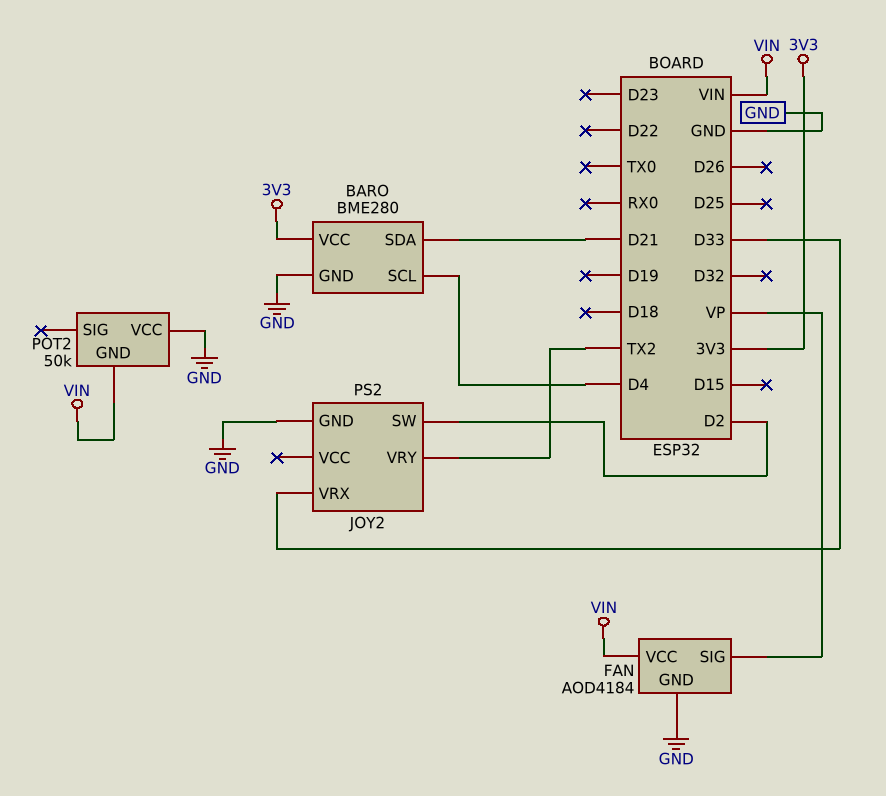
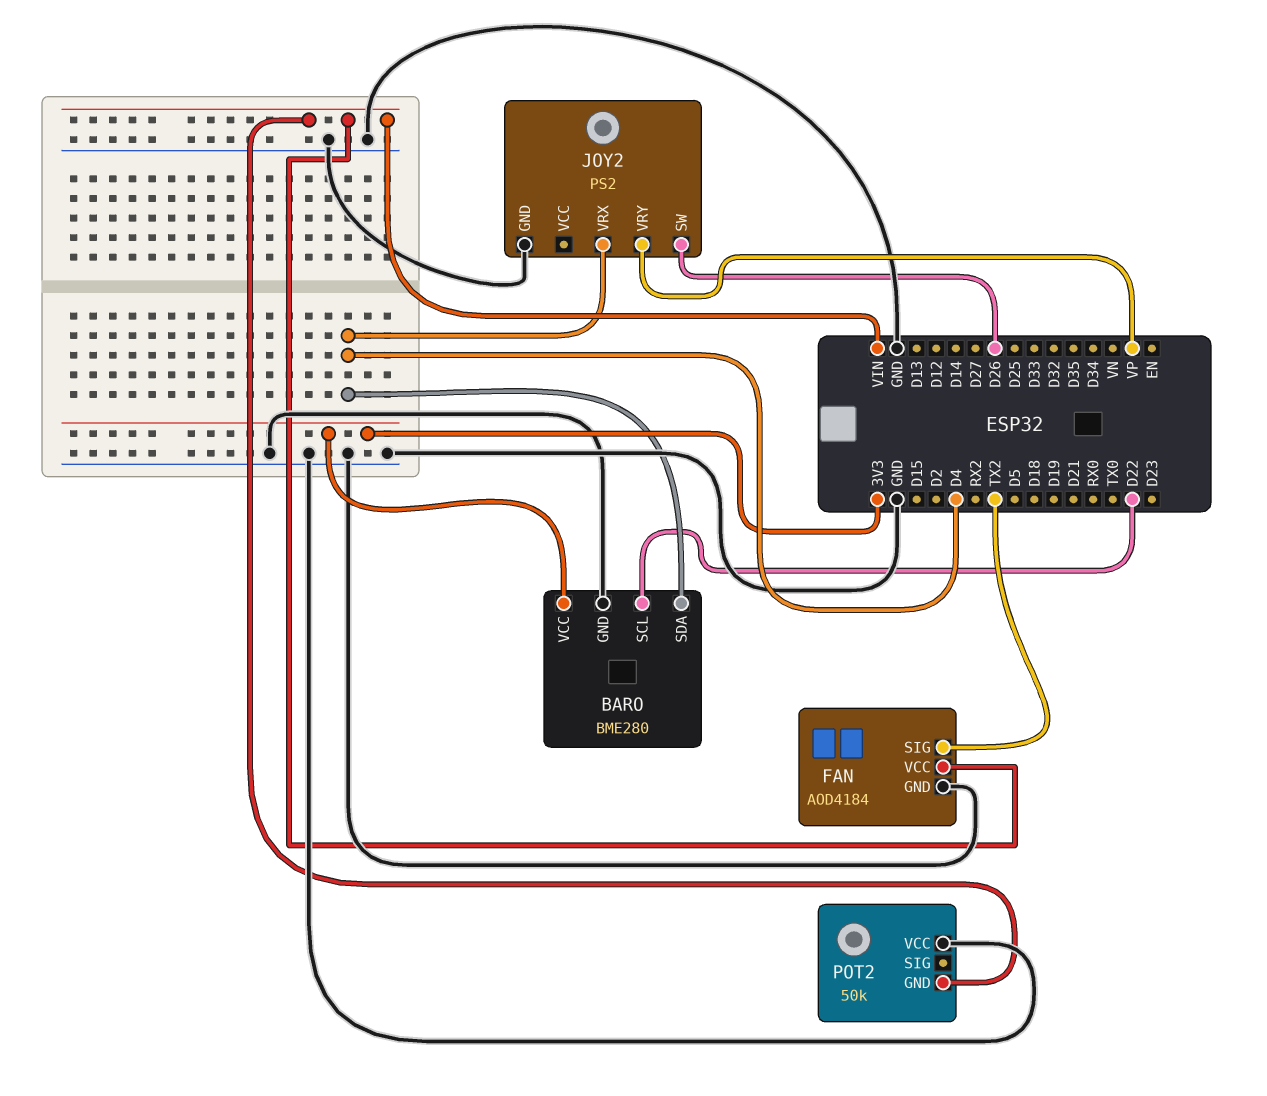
BARO pin SCL: D4 -> D22
BARO pin SDA: D21 -> D4
FAN pin SIG: VP -> TX2
JOY2 pin SW: D2 -> D26
JOY2 pin VRX: D33 -> D4
JOY2 pin VRY: TX2 -> VP

